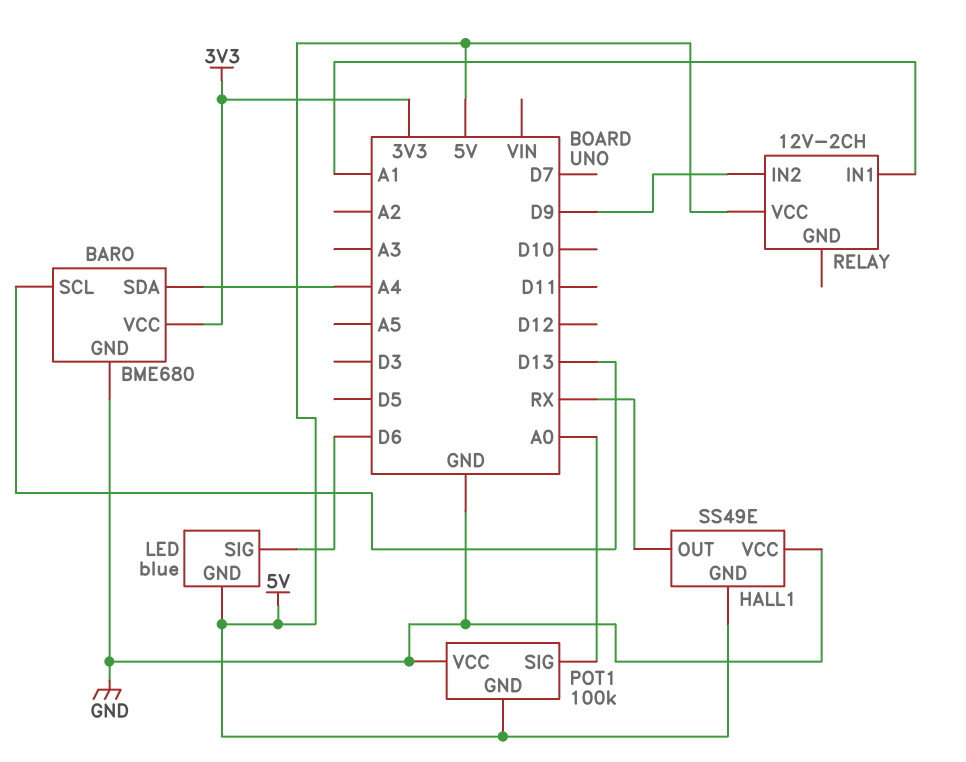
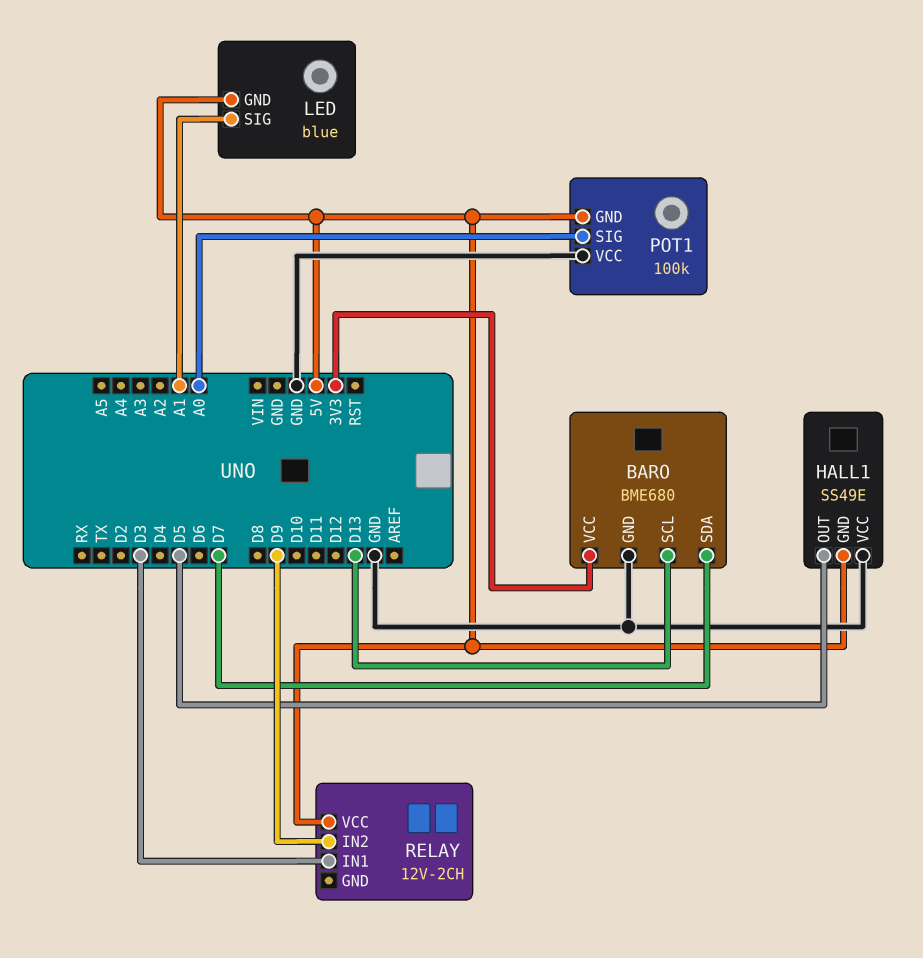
BARO pin SDA: A4 -> D7
HALL1 pin OUT: RX -> D5
LED pin SIG: D6 -> A1
RELAY pin IN1: A1 -> D3

